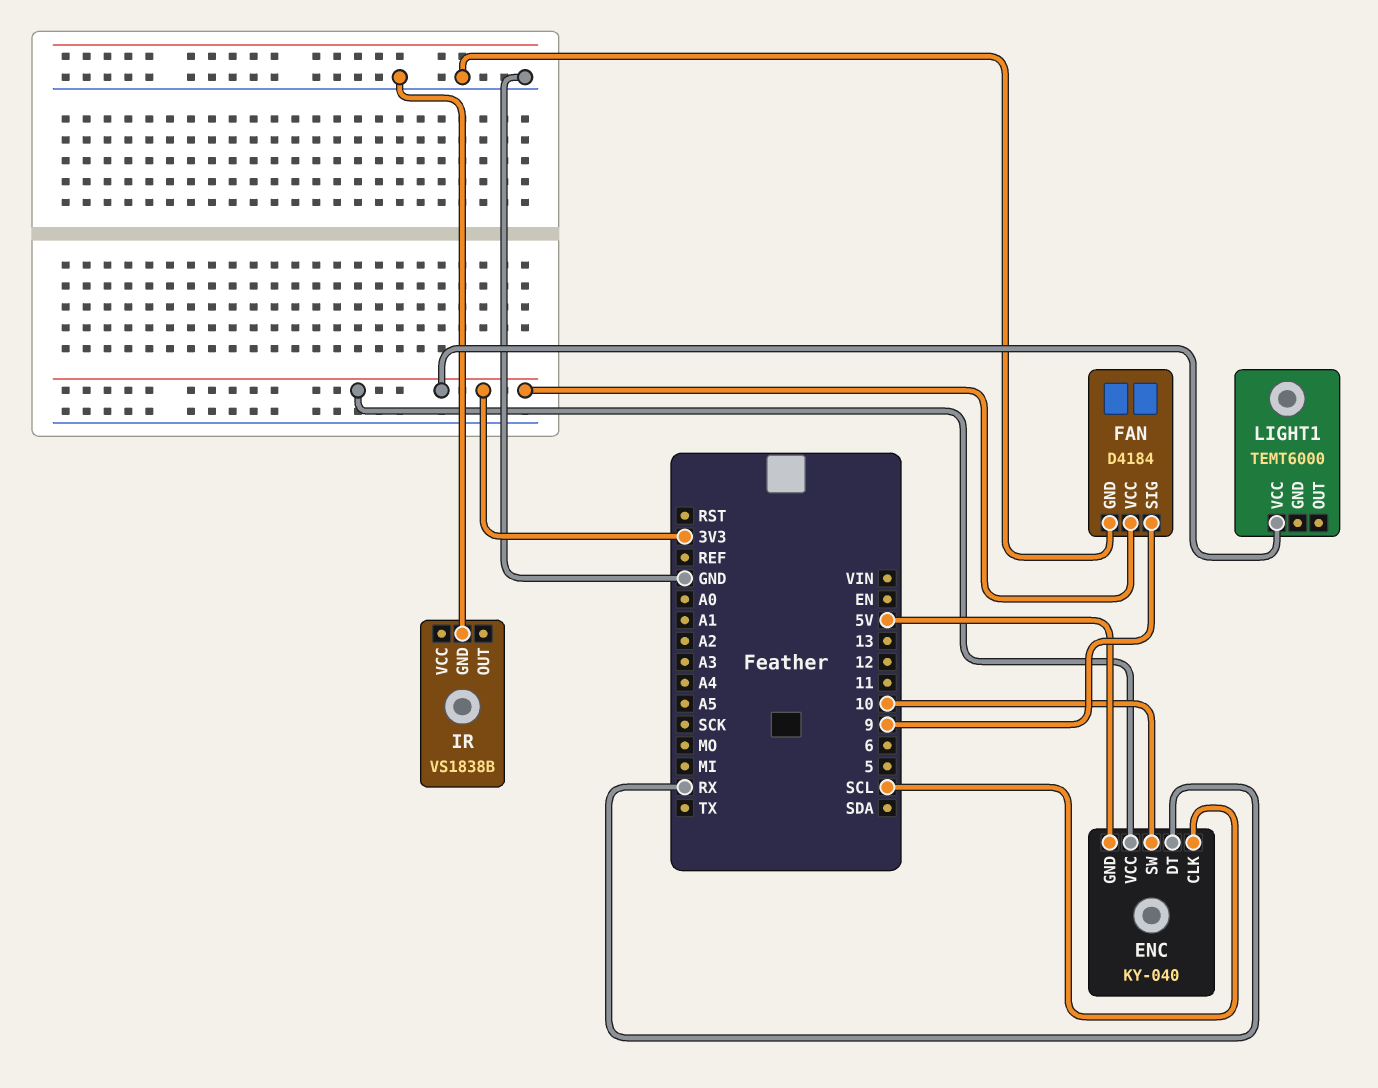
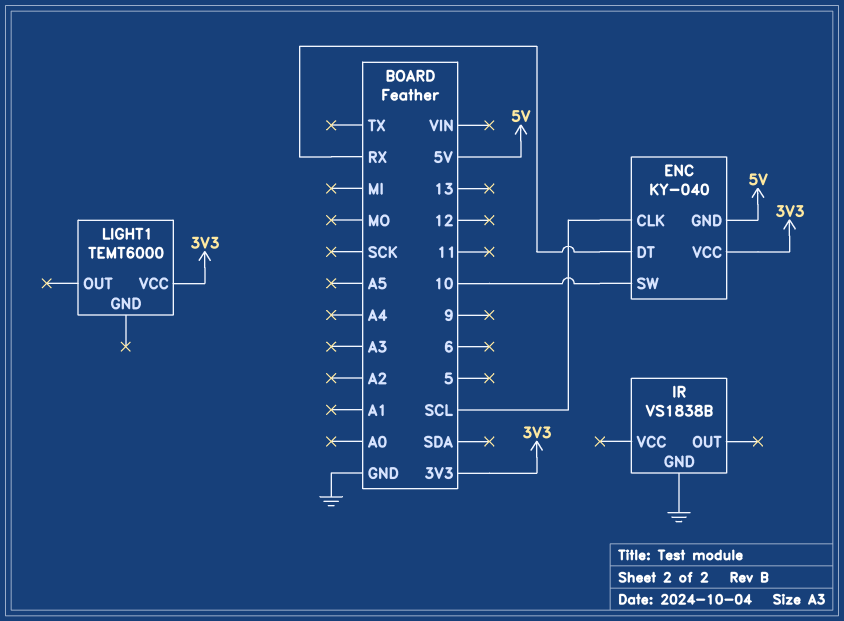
FAN: D4184 -> none
FAN pin GND: GND -> none
FAN pin SIG: 9 -> none
FAN pin VCC: 3V3 -> none

